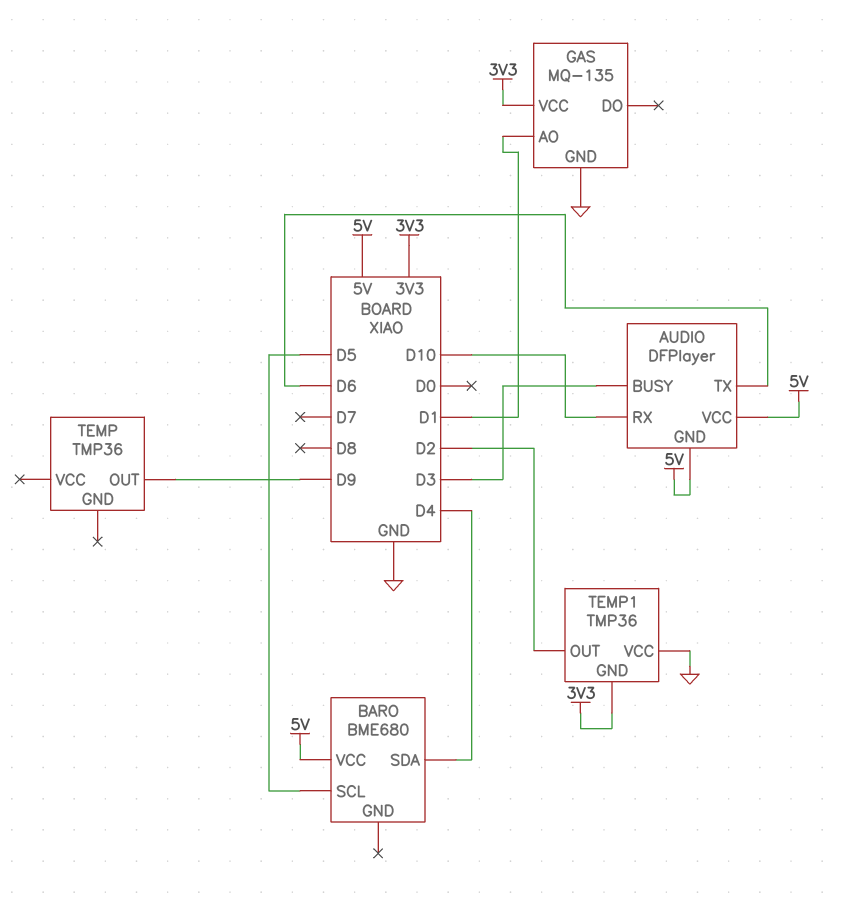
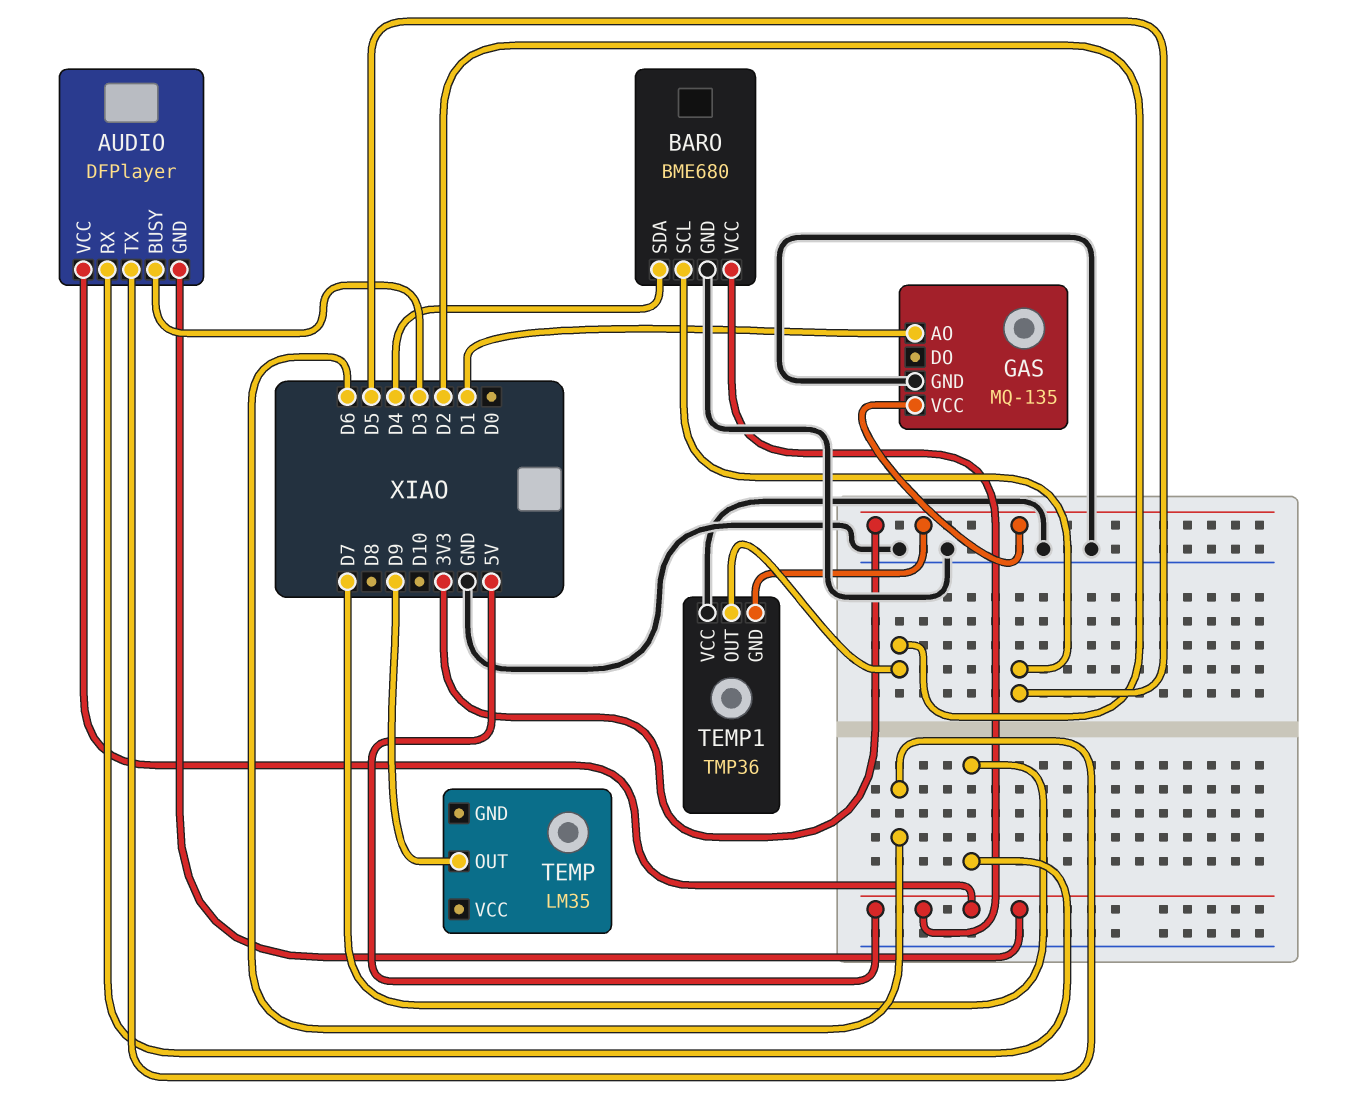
AUDIO pin RX: D10 -> D7
BARO pin GND: none -> GND
TEMP: TMP36 -> LM35

